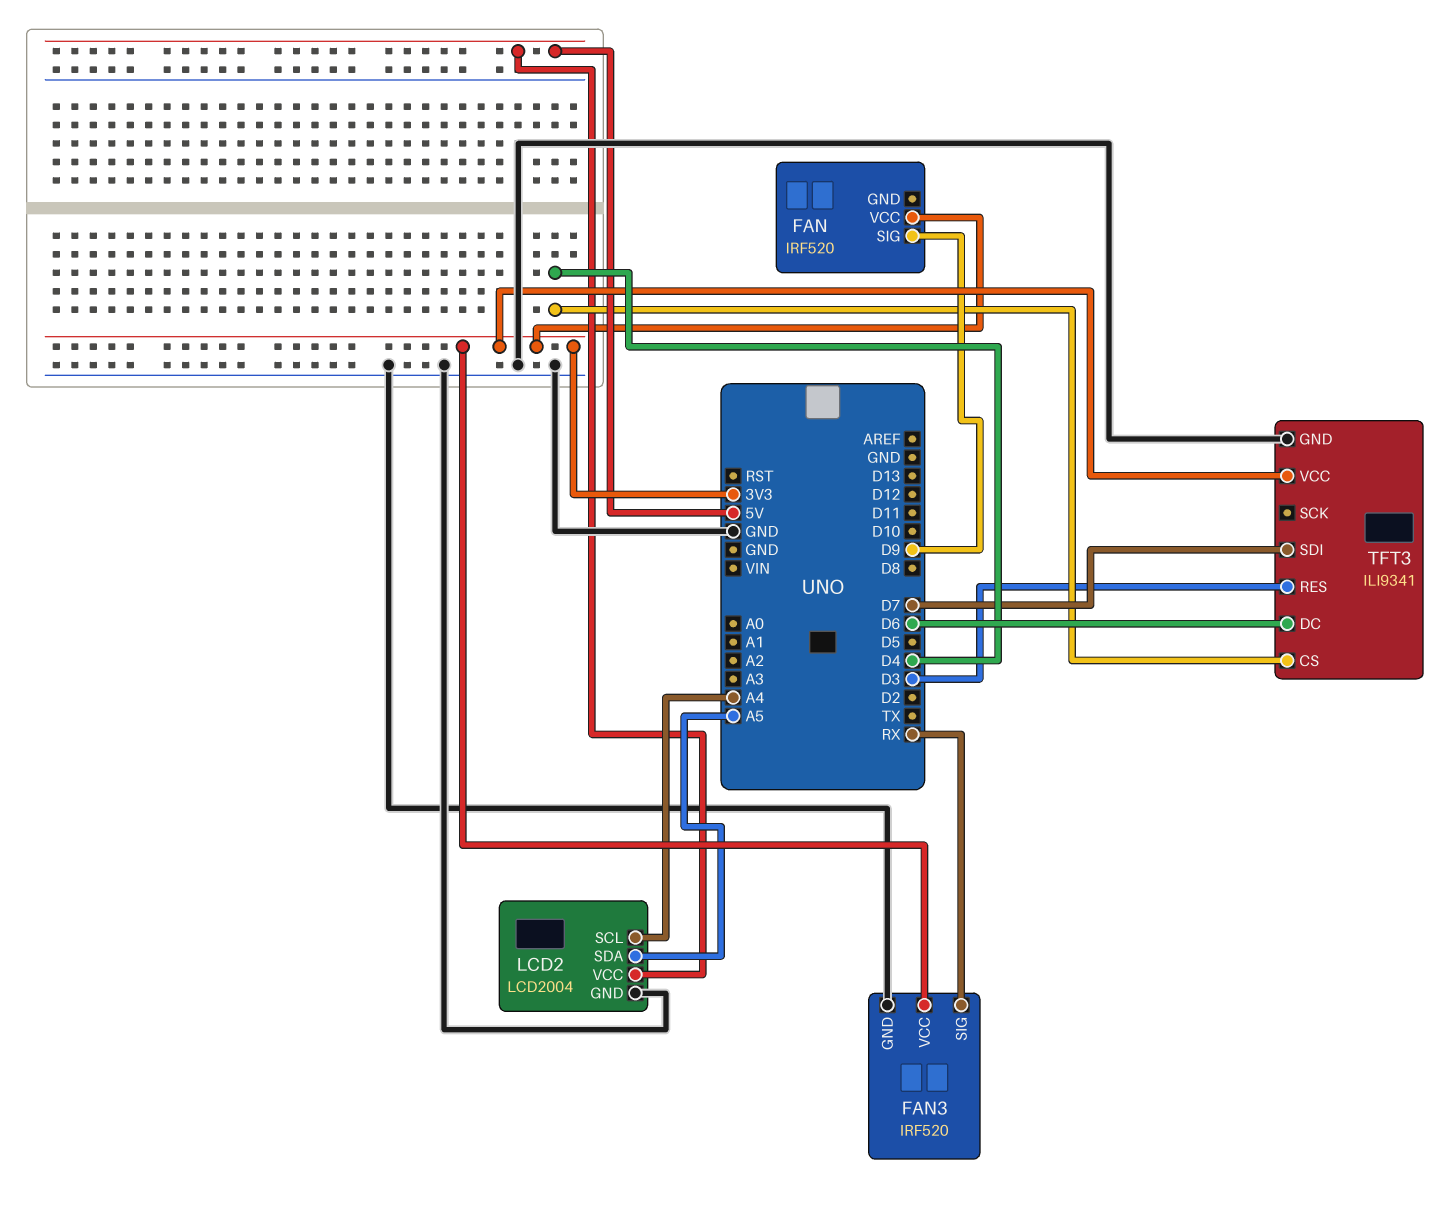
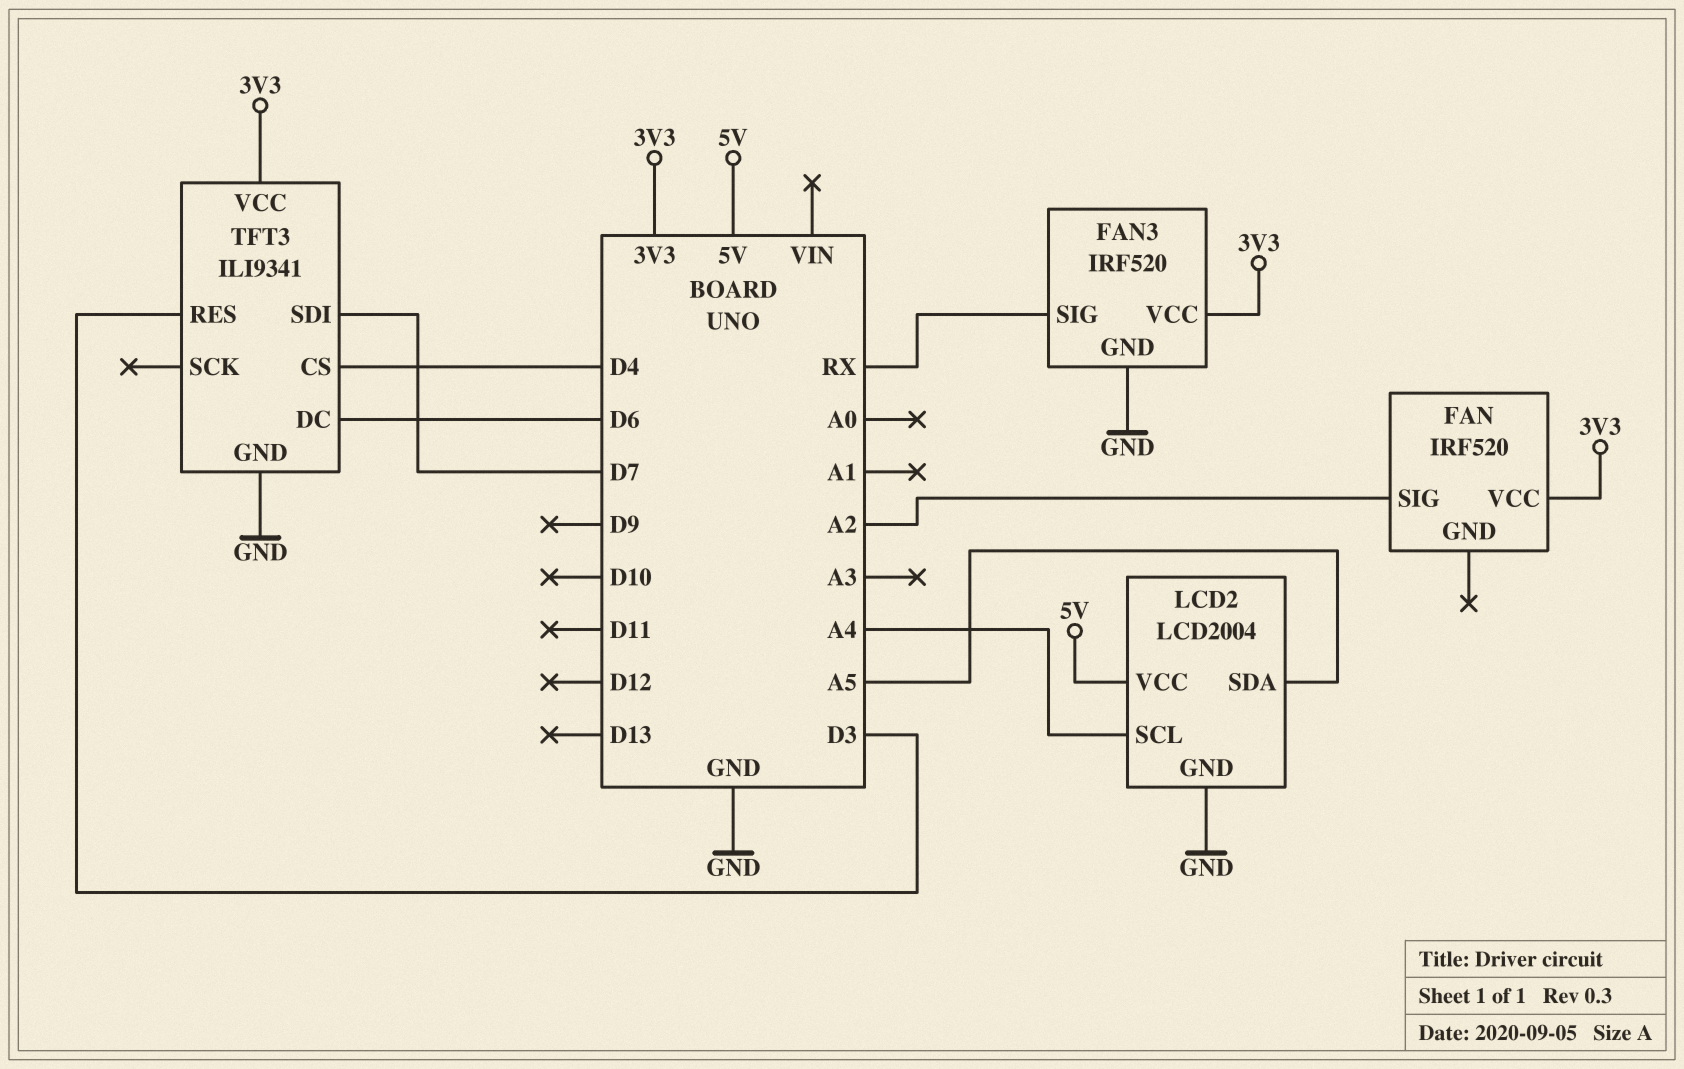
FAN pin SIG: D9 -> A2

